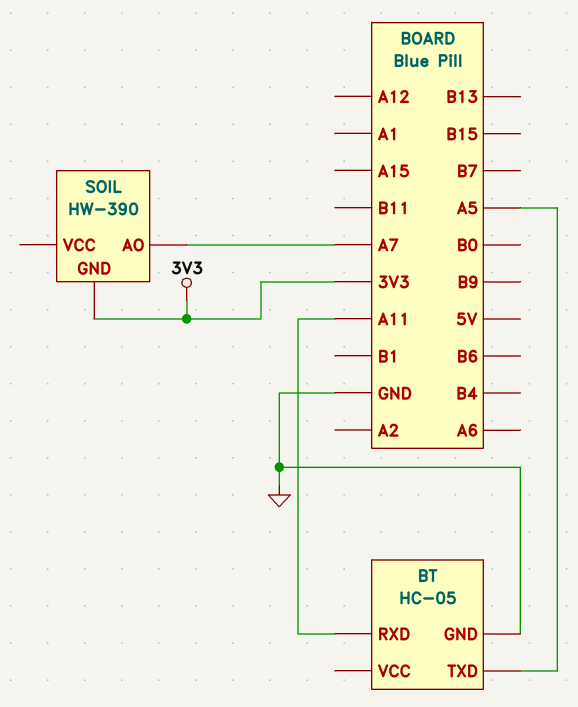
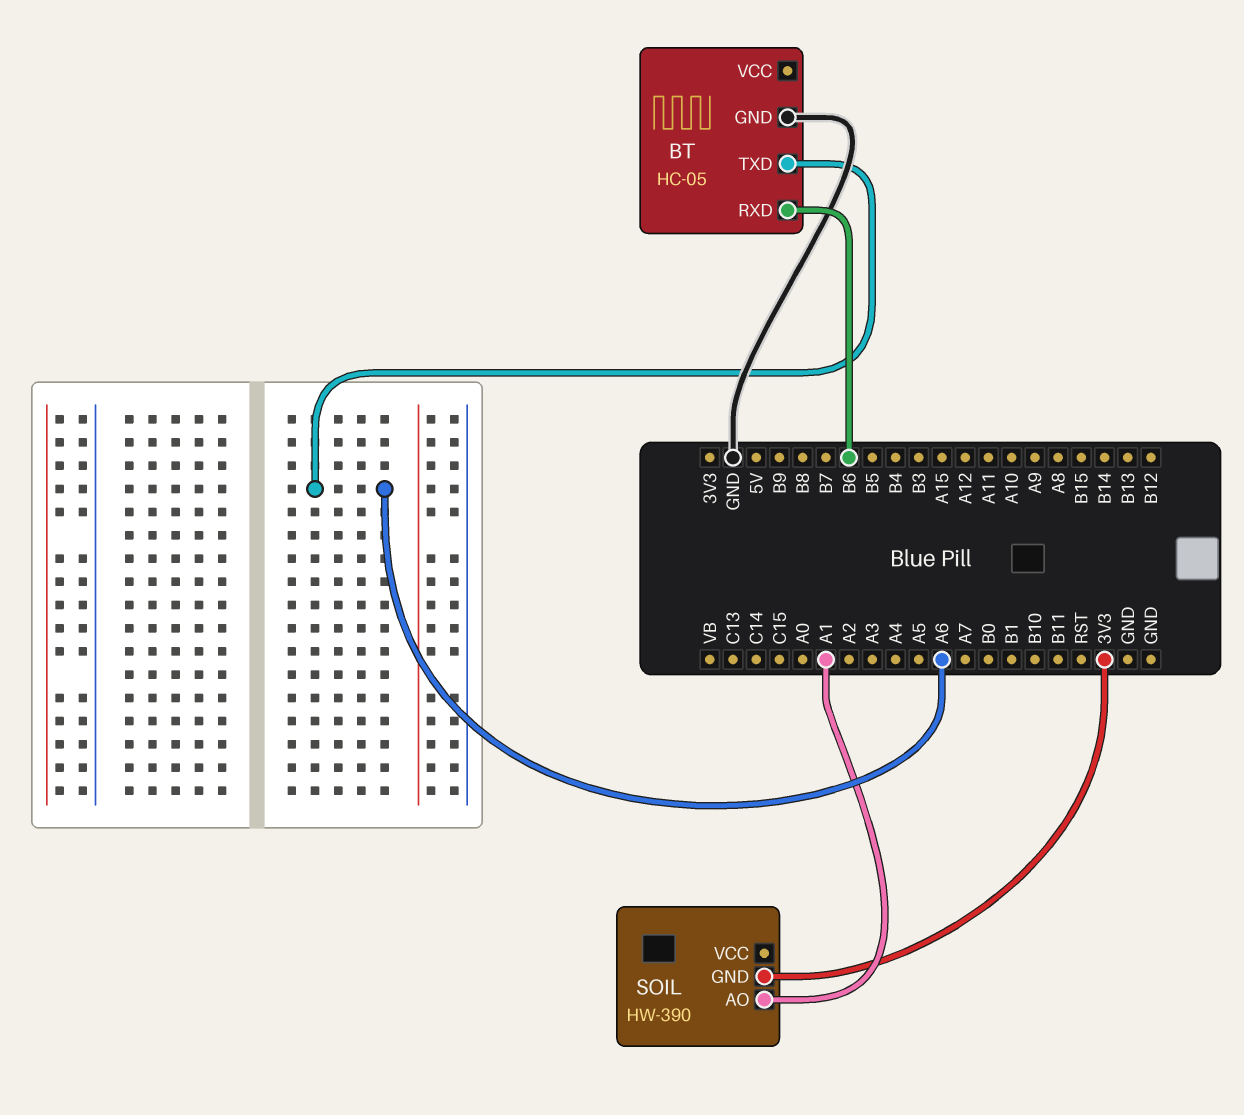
BT pin RXD: A11 -> B6
BT pin TXD: A5 -> A6
SOIL pin AO: A7 -> A1

